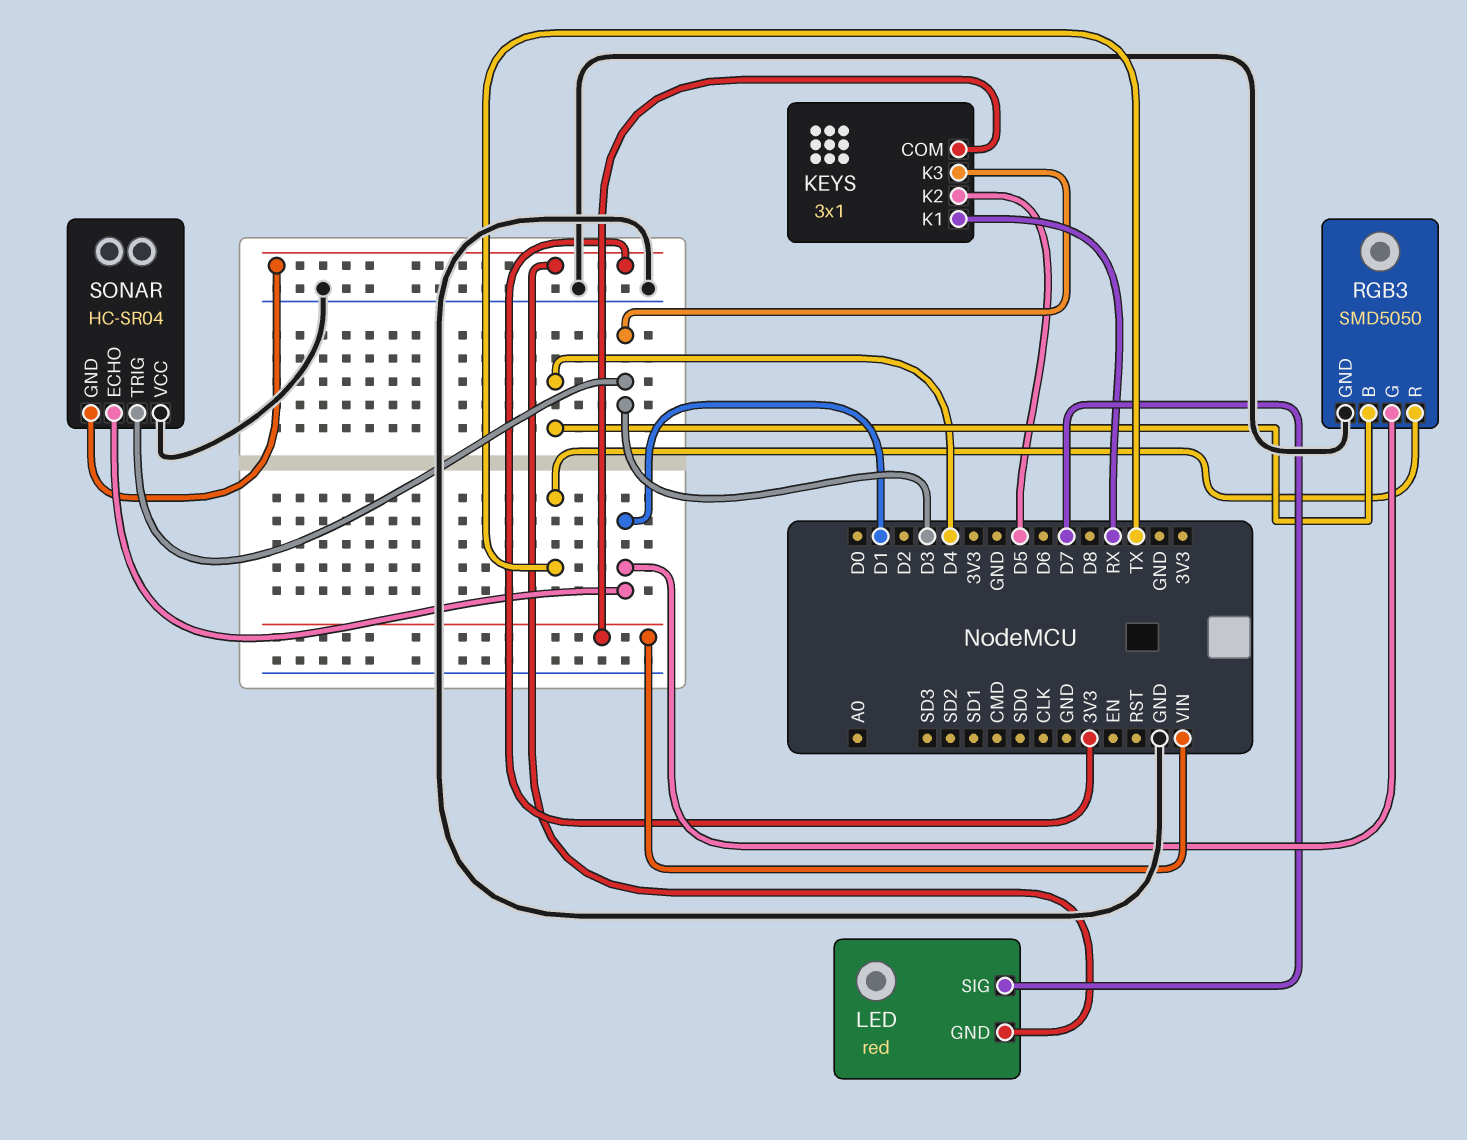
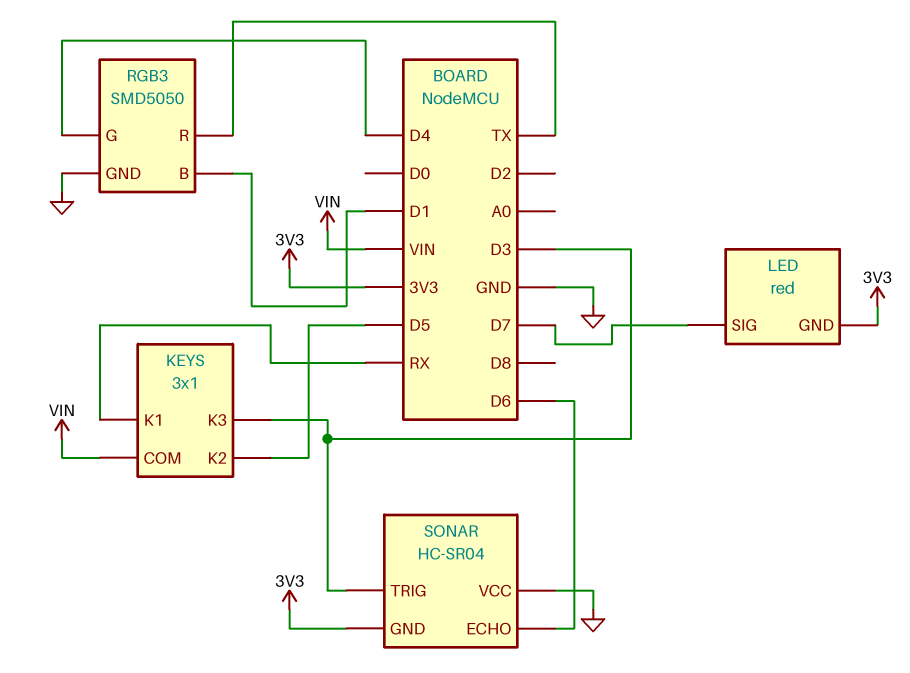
RGB3 pin B: D4 -> D1
RGB3 pin G: D1 -> D4
SONAR pin ECHO: D1 -> D6

